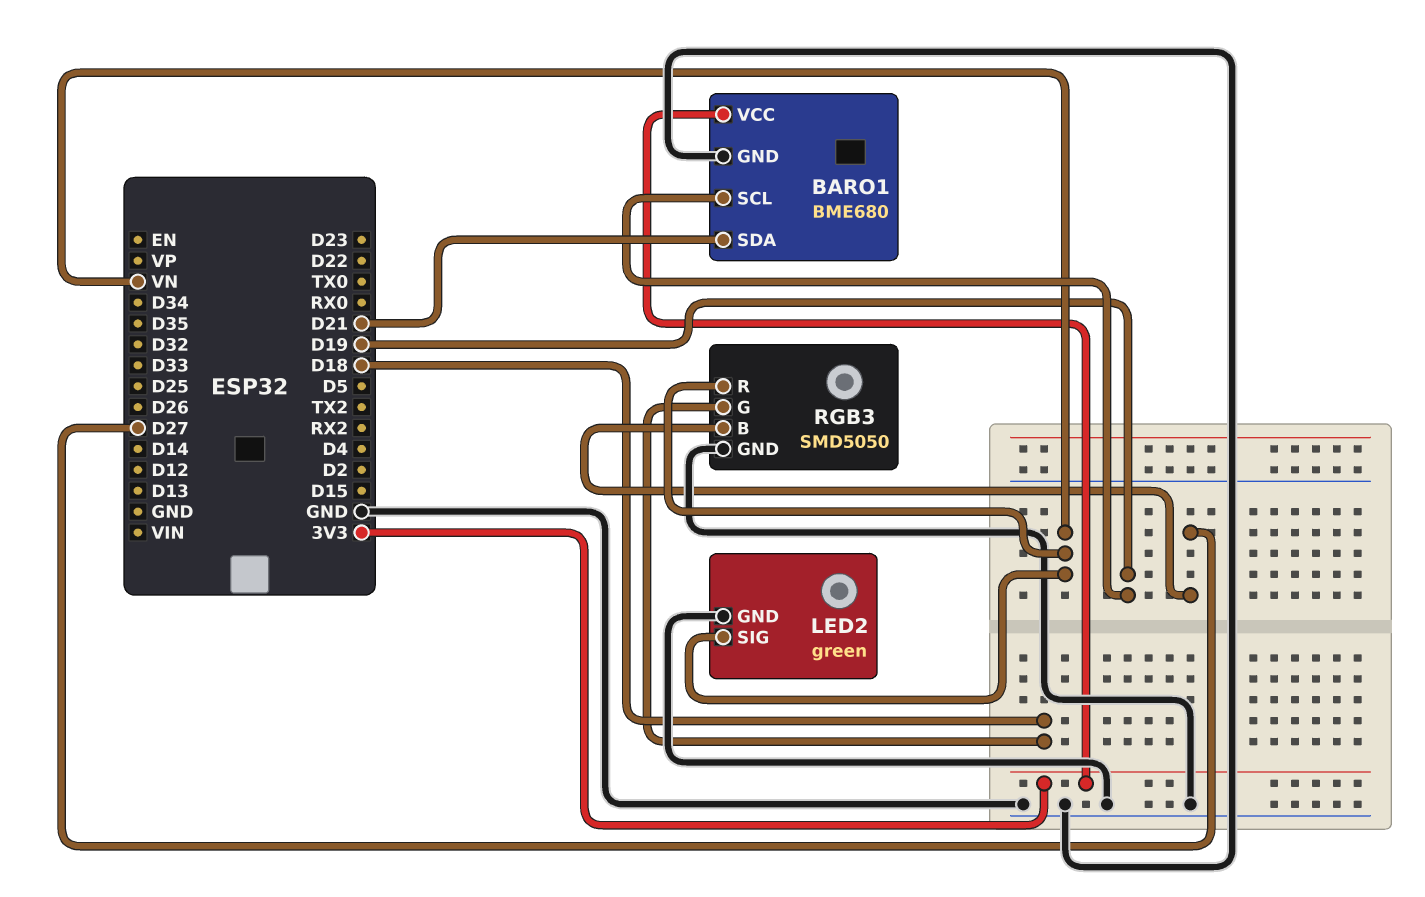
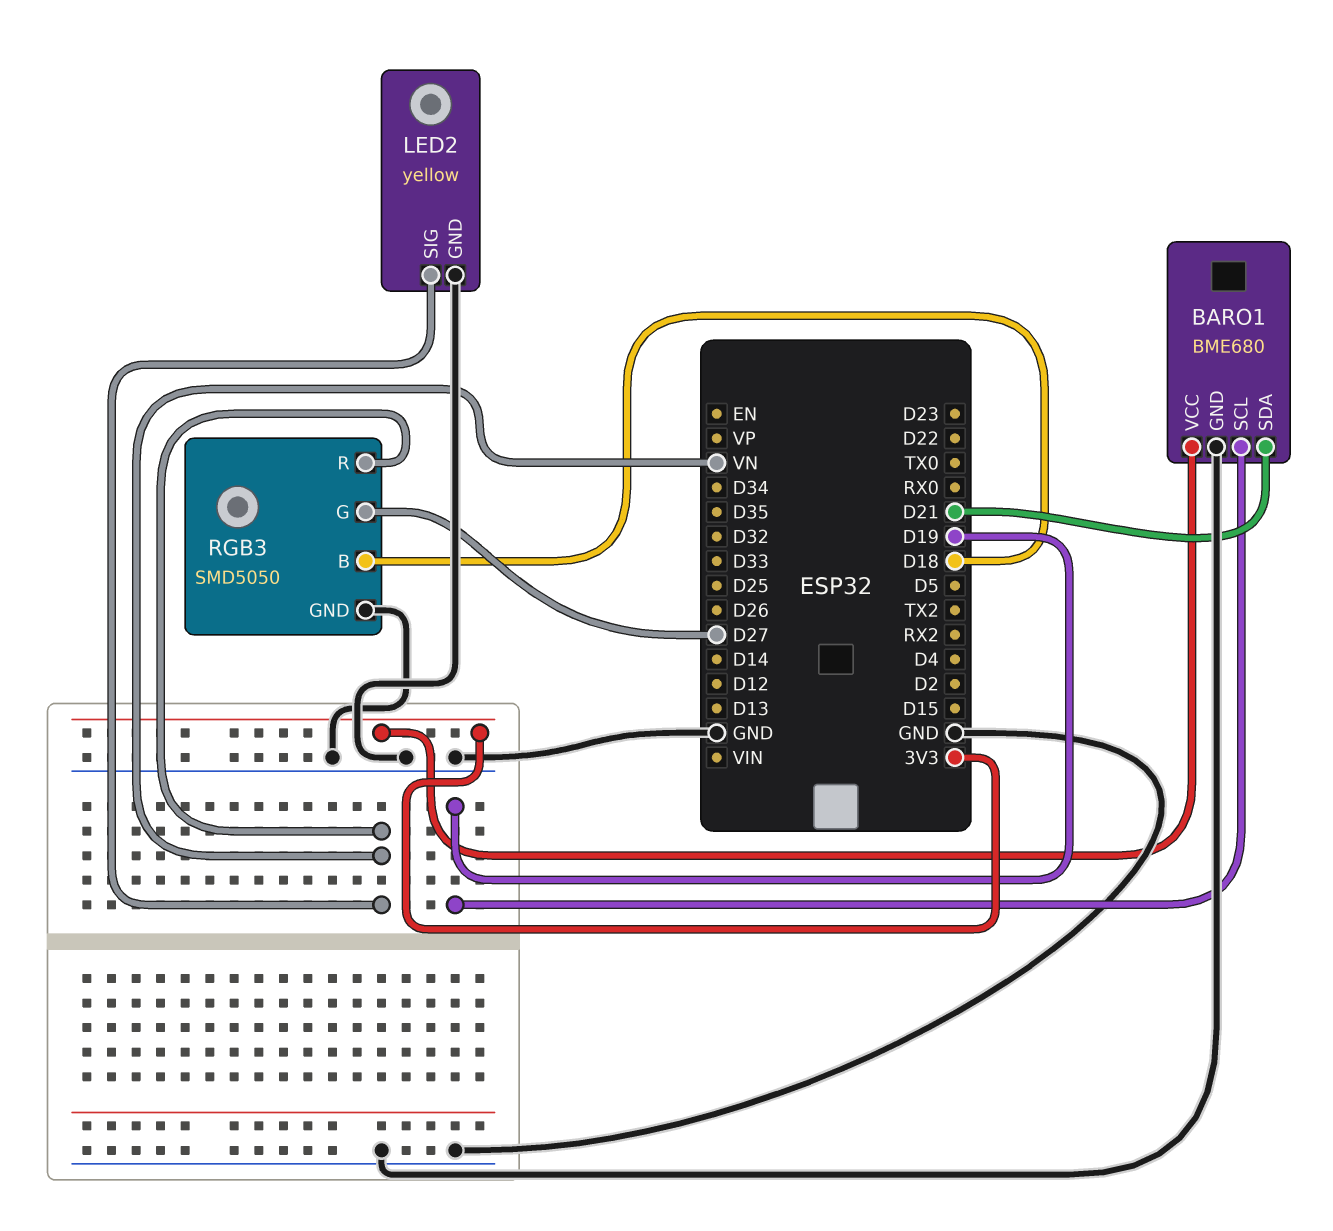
LED2: green -> yellow
RGB3 pin B: D27 -> D18
RGB3 pin G: D18 -> D27

